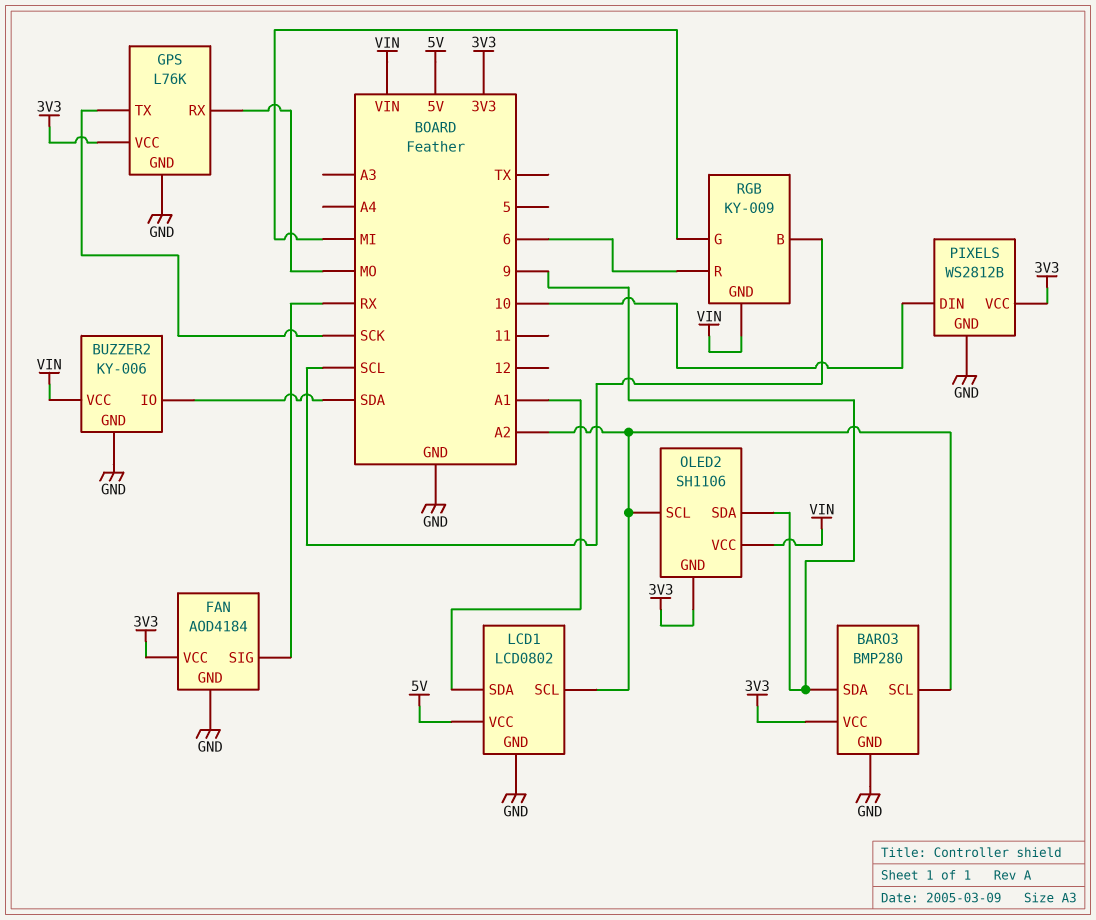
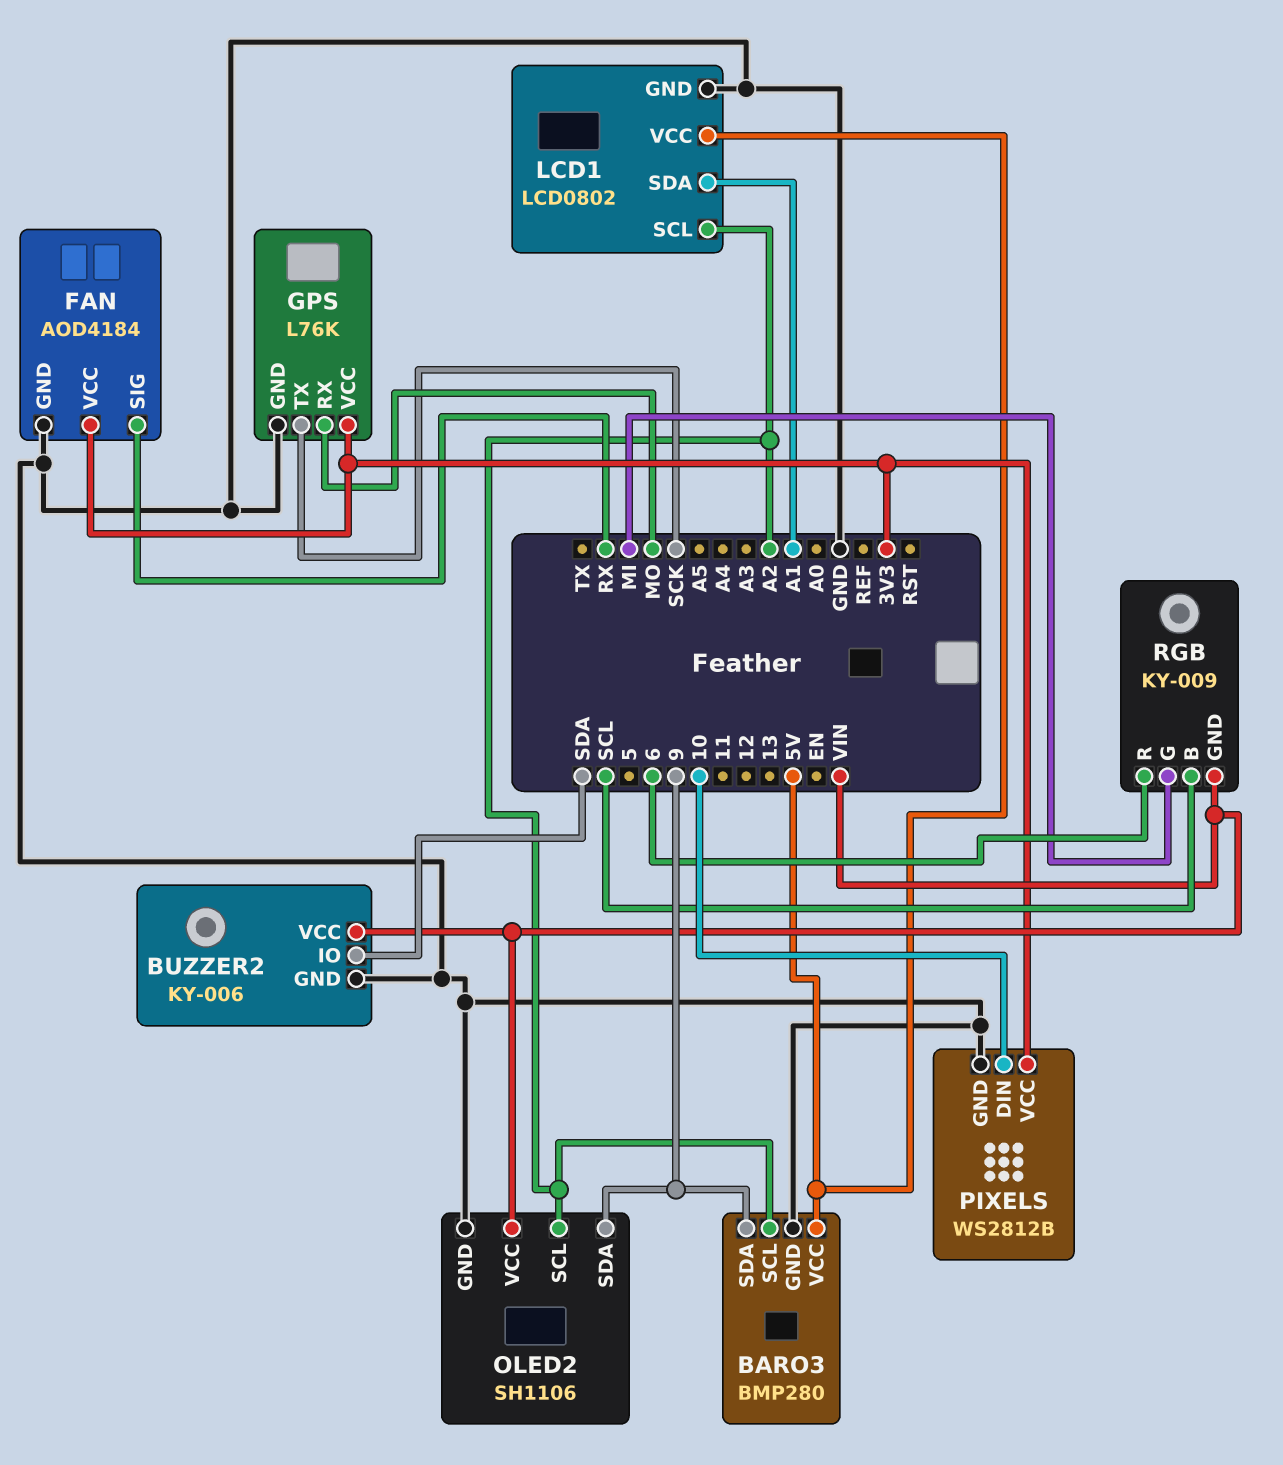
BARO3 pin VCC: 3V3 -> 5V
OLED2 pin GND: 3V3 -> GND

